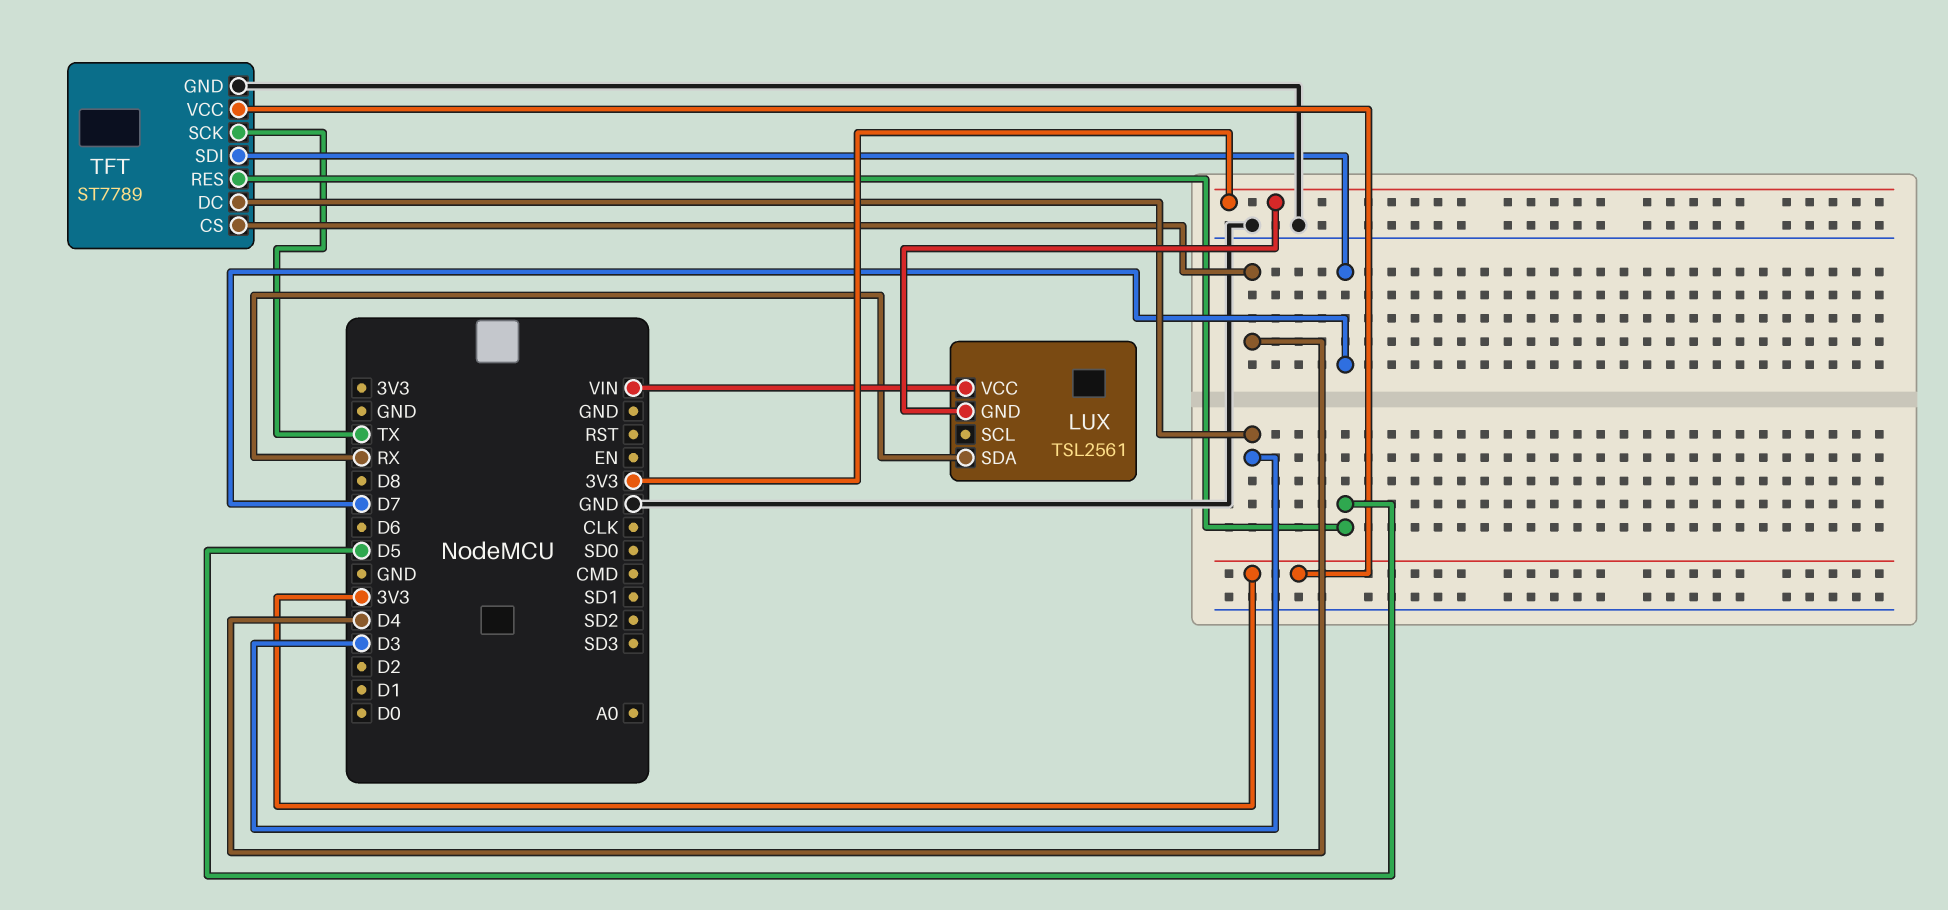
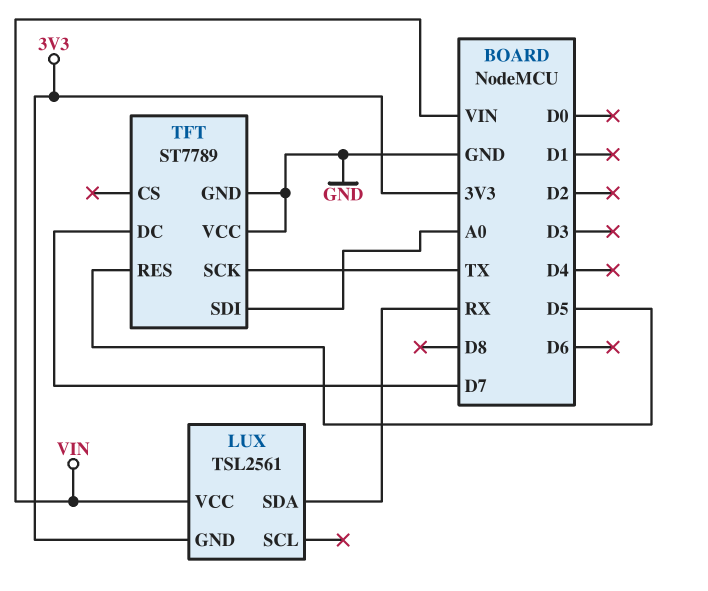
TFT pin CS: D4 -> none
TFT pin DC: D3 -> D7
TFT pin SDI: D7 -> A0
TFT pin VCC: 3V3 -> GND

